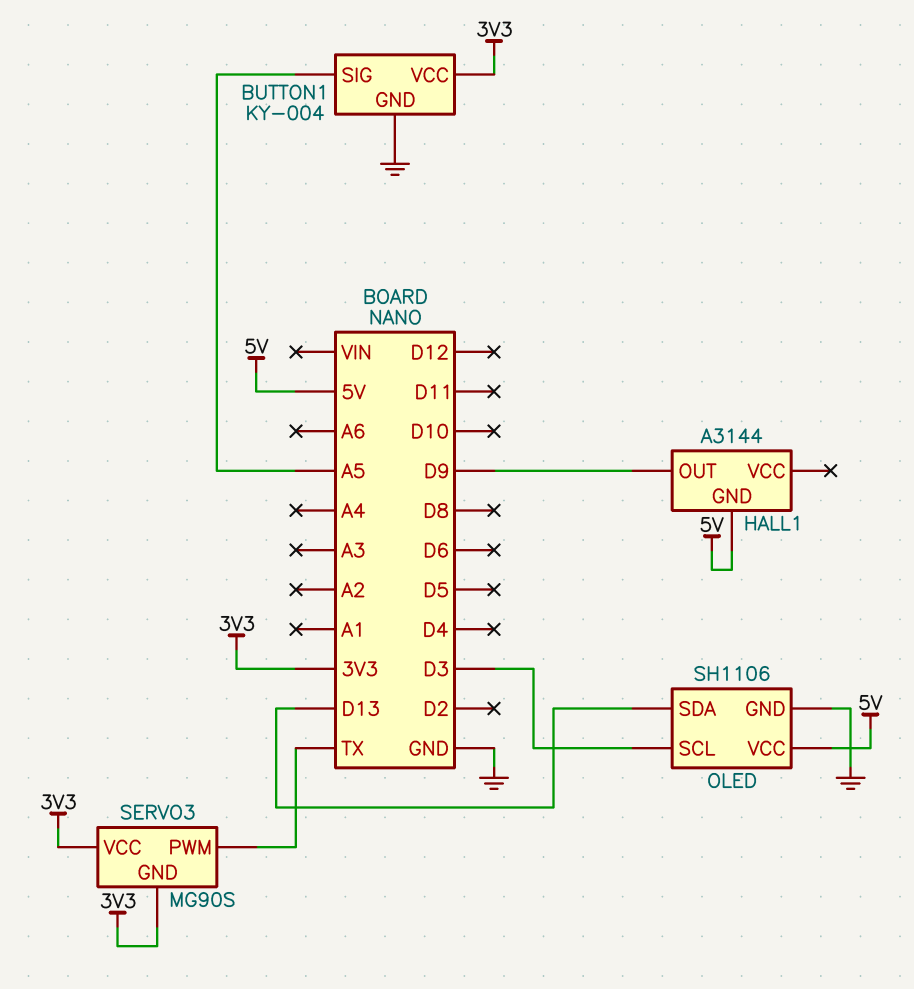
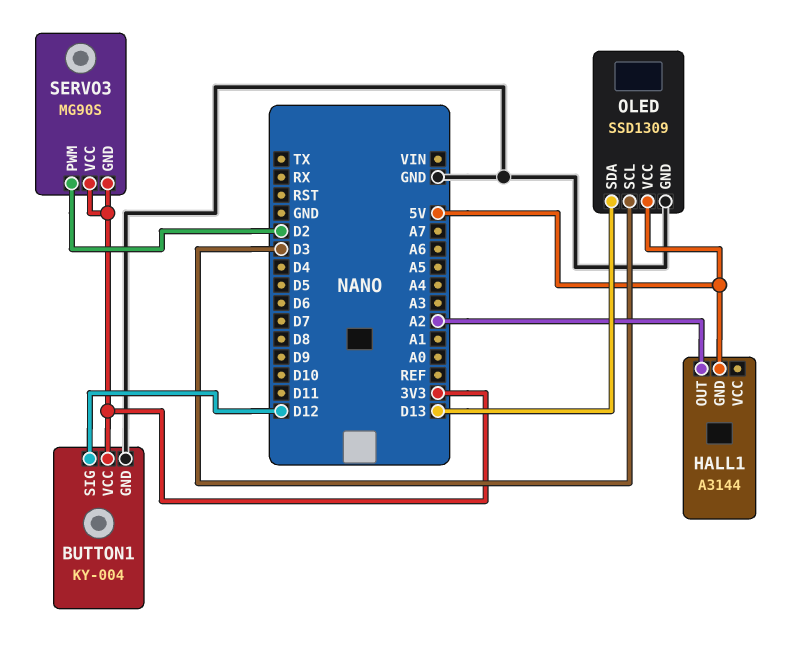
BUTTON1 pin SIG: A5 -> D12
HALL1 pin OUT: D9 -> A2
OLED: SH1106 -> SSD1309
SERVO3 pin PWM: TX -> D2

